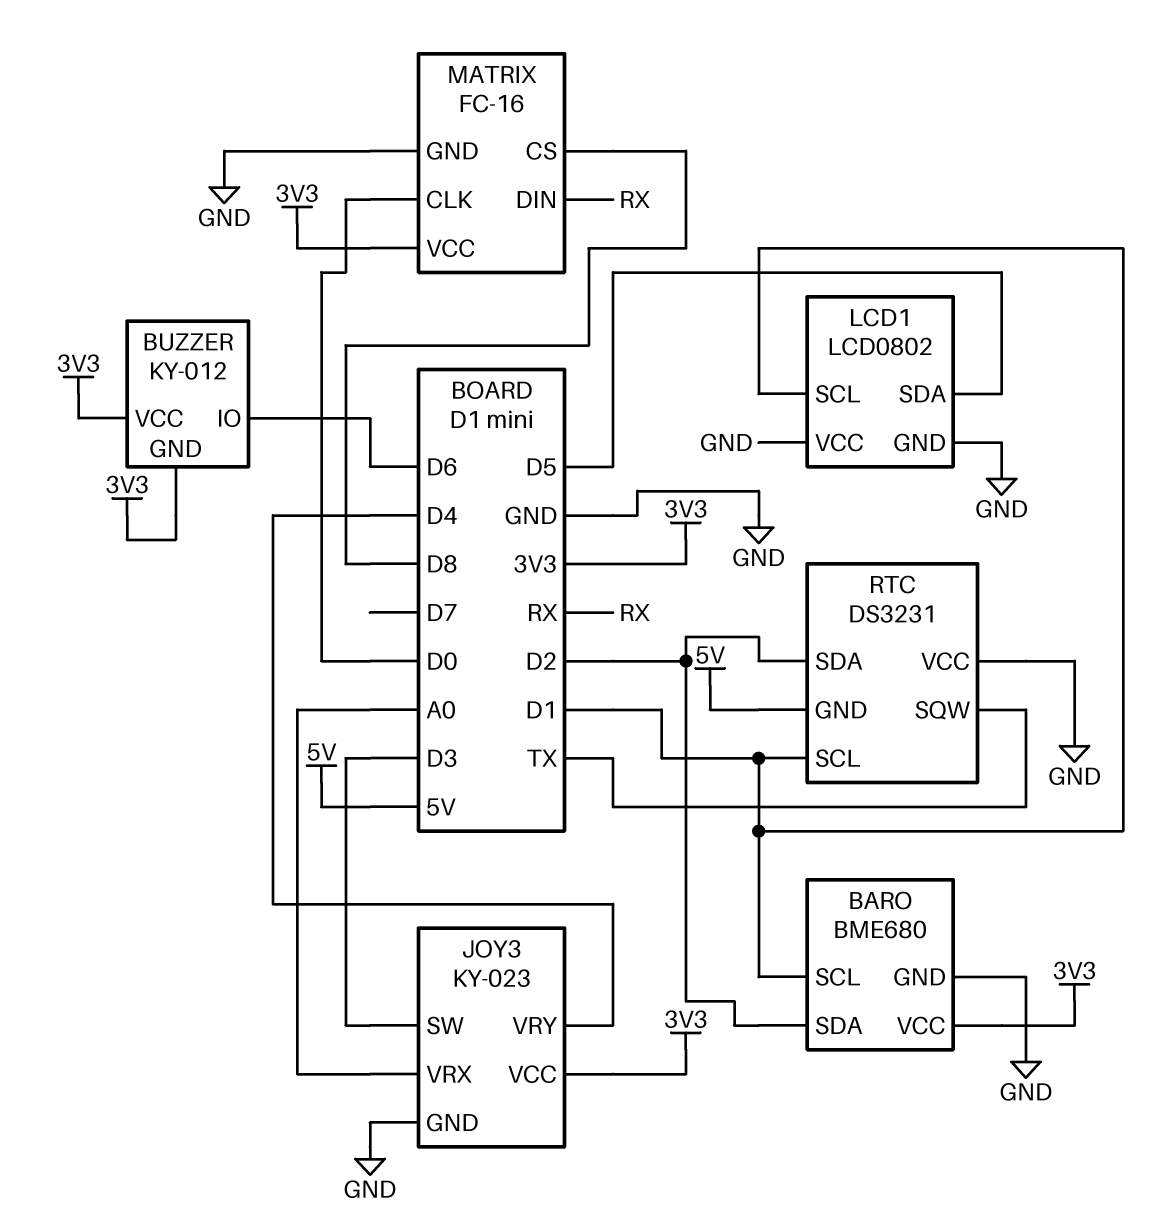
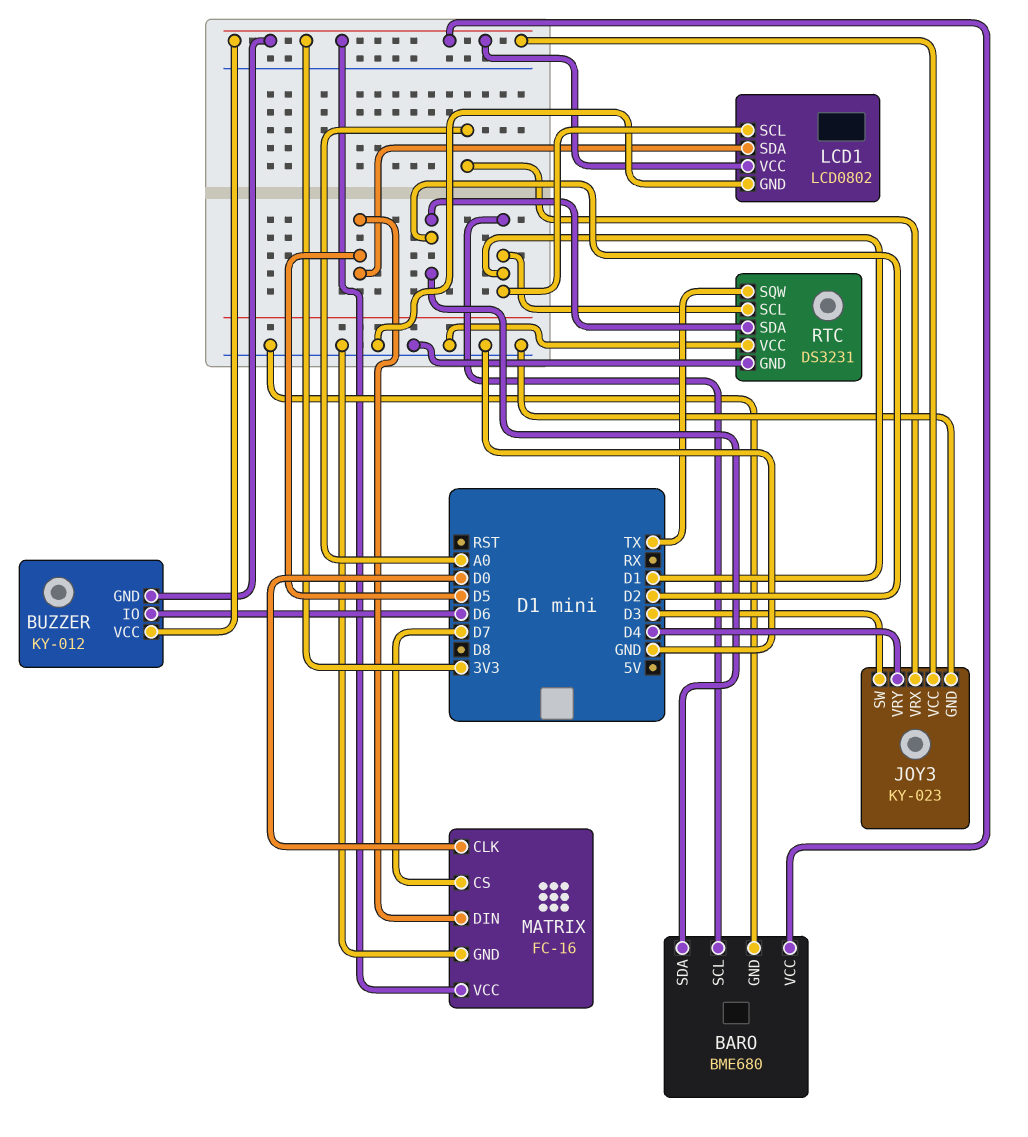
LCD1 pin VCC: GND -> 3V3
MATRIX pin CS: D8 -> D7
MATRIX pin DIN: RX -> D5
RTC pin GND: 5V -> GND

